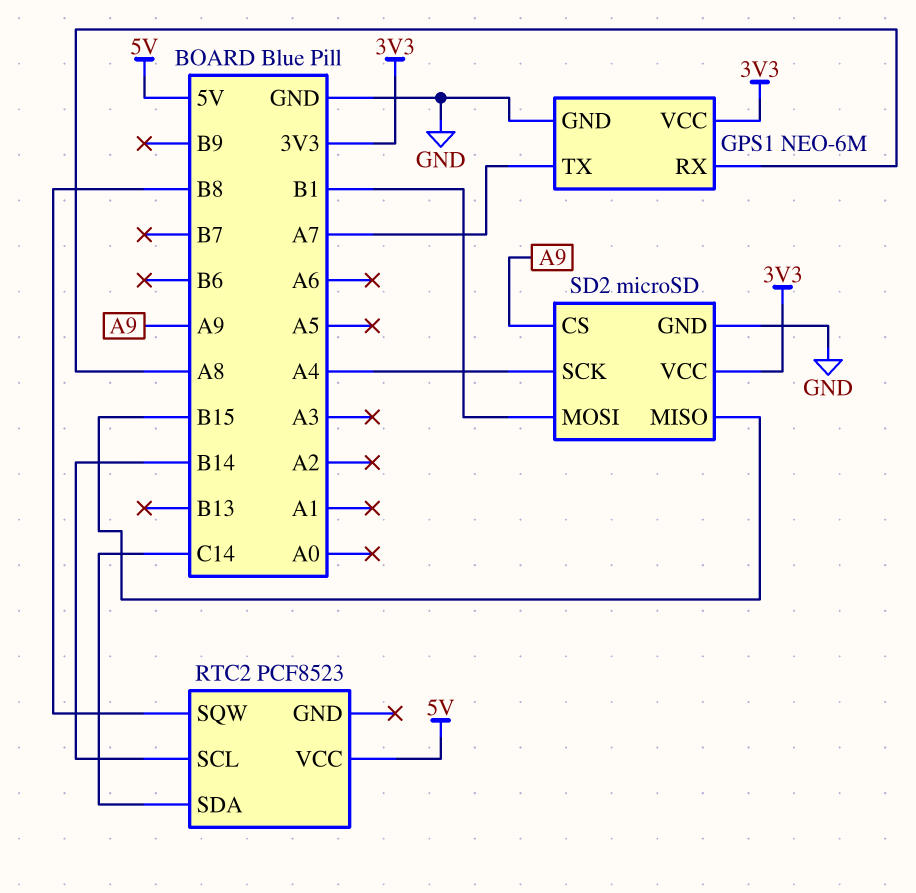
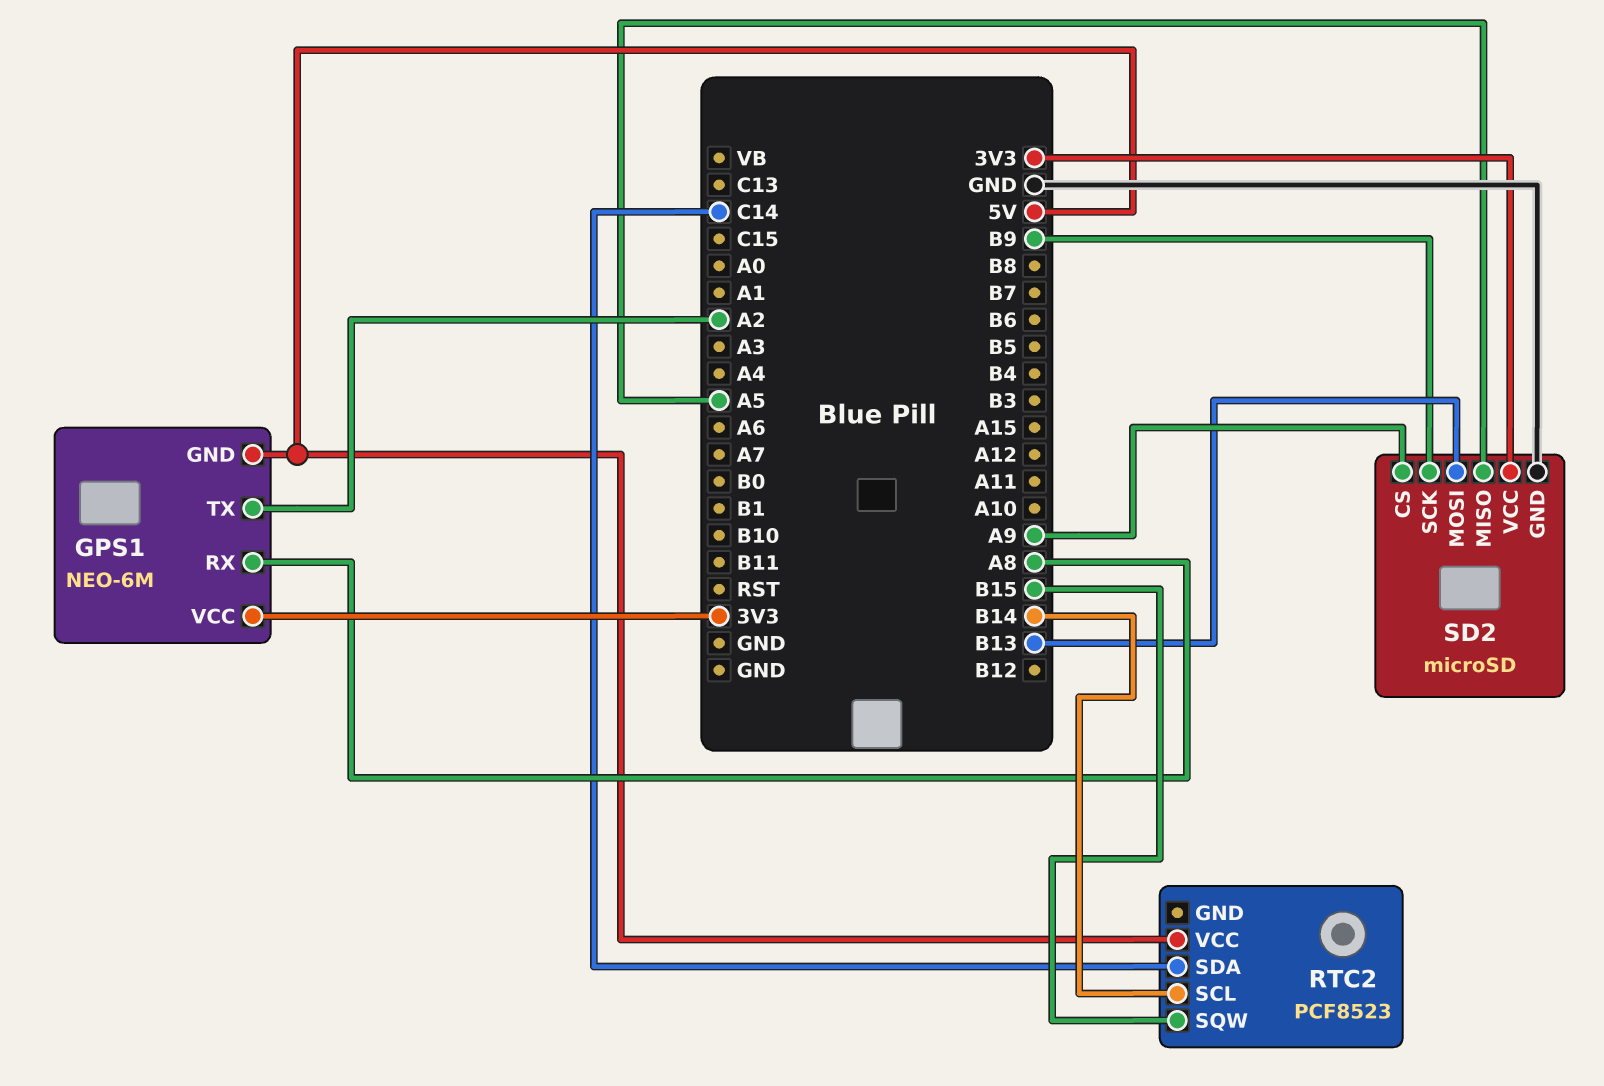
GPS1 pin GND: GND -> 5V
GPS1 pin TX: A7 -> A2
RTC2 pin SQW: B8 -> B15
SD2 pin MISO: B15 -> A5
SD2 pin MOSI: B1 -> B13
SD2 pin SCK: A4 -> B9

